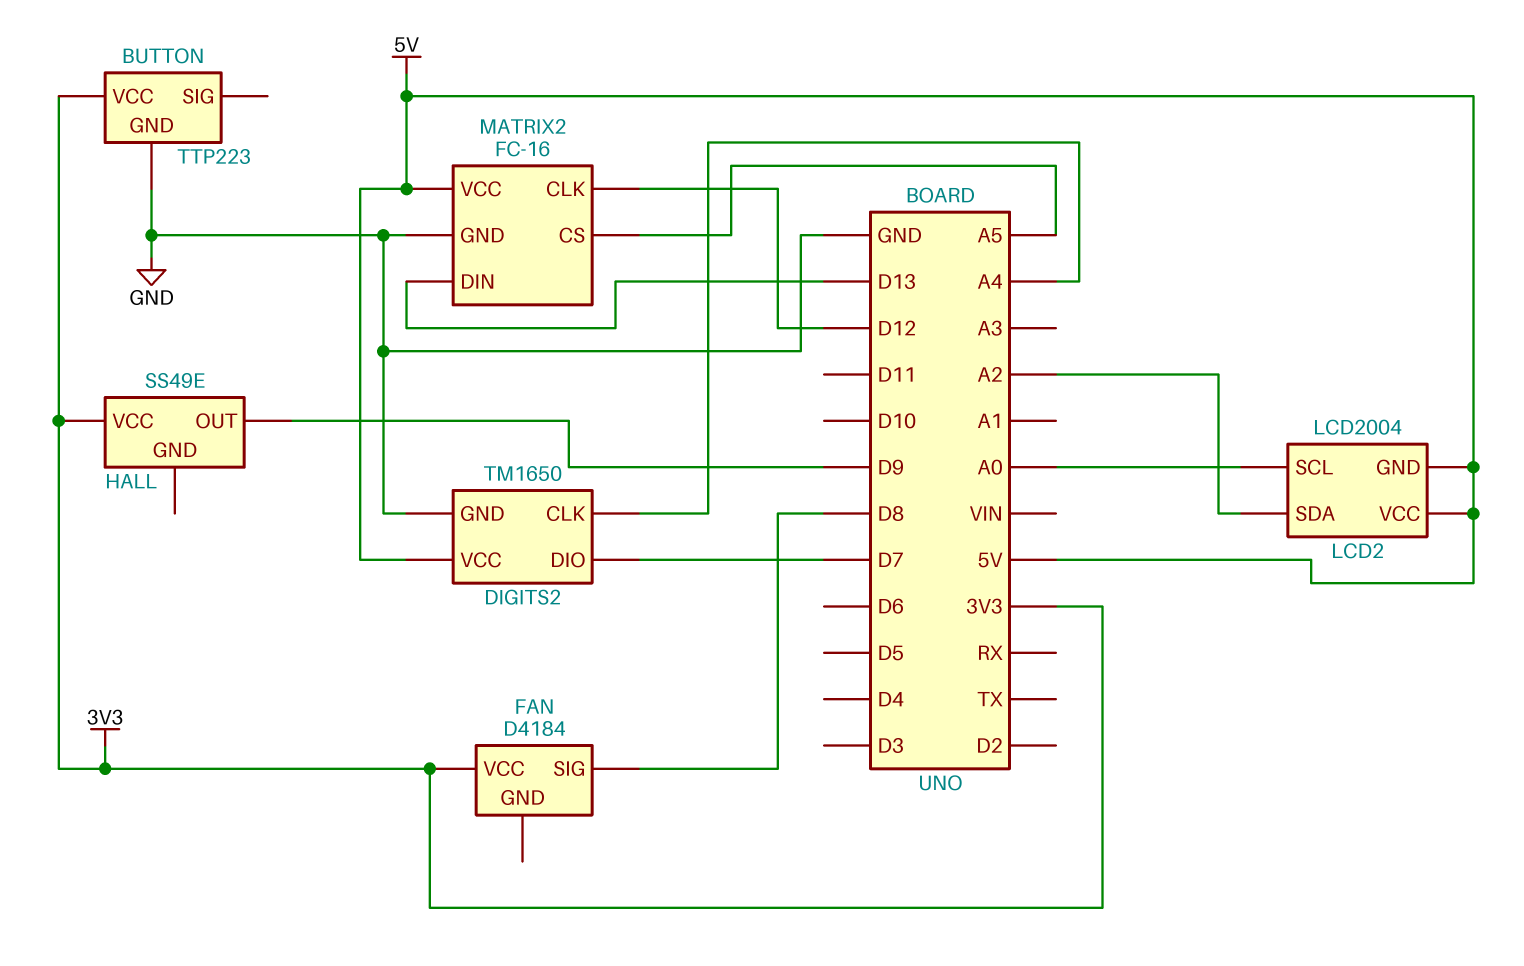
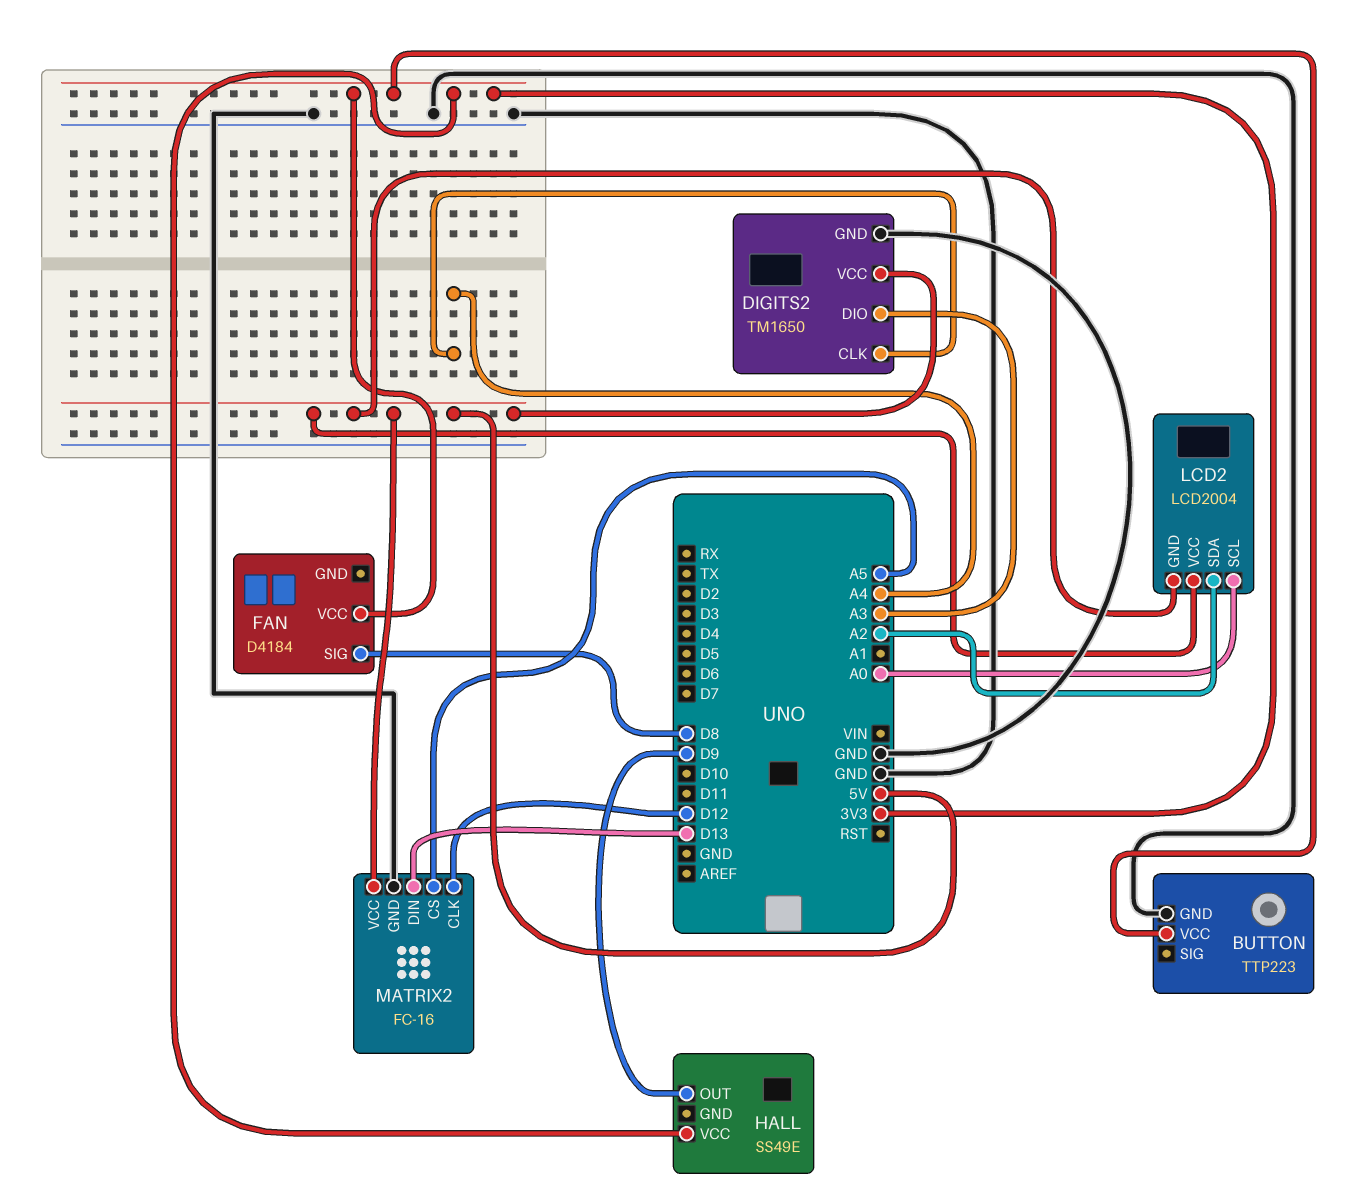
DIGITS2 pin DIO: D7 -> A3

